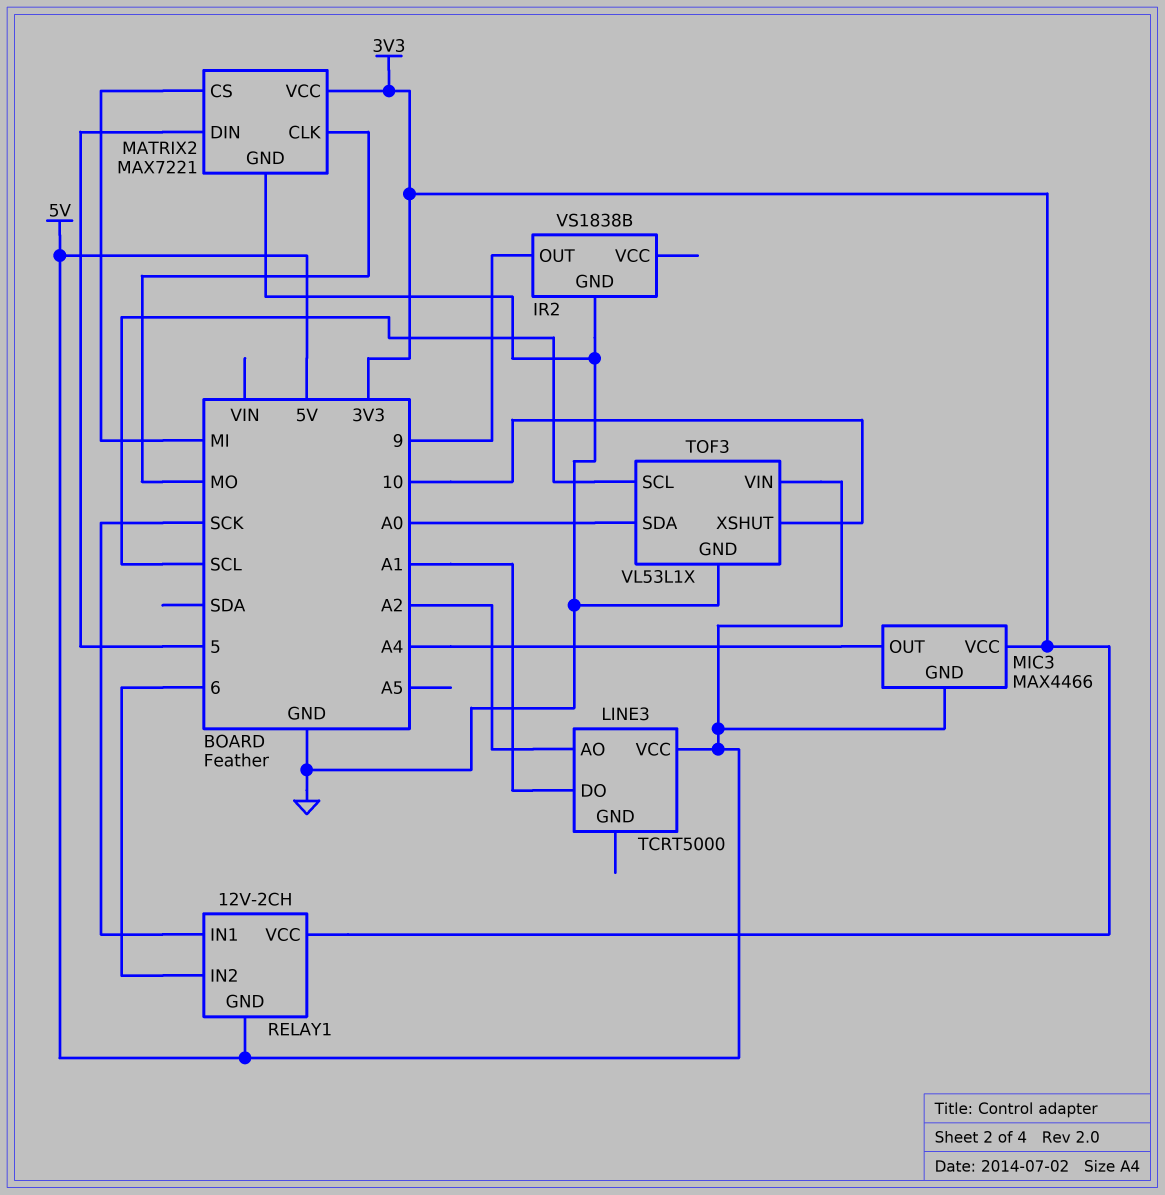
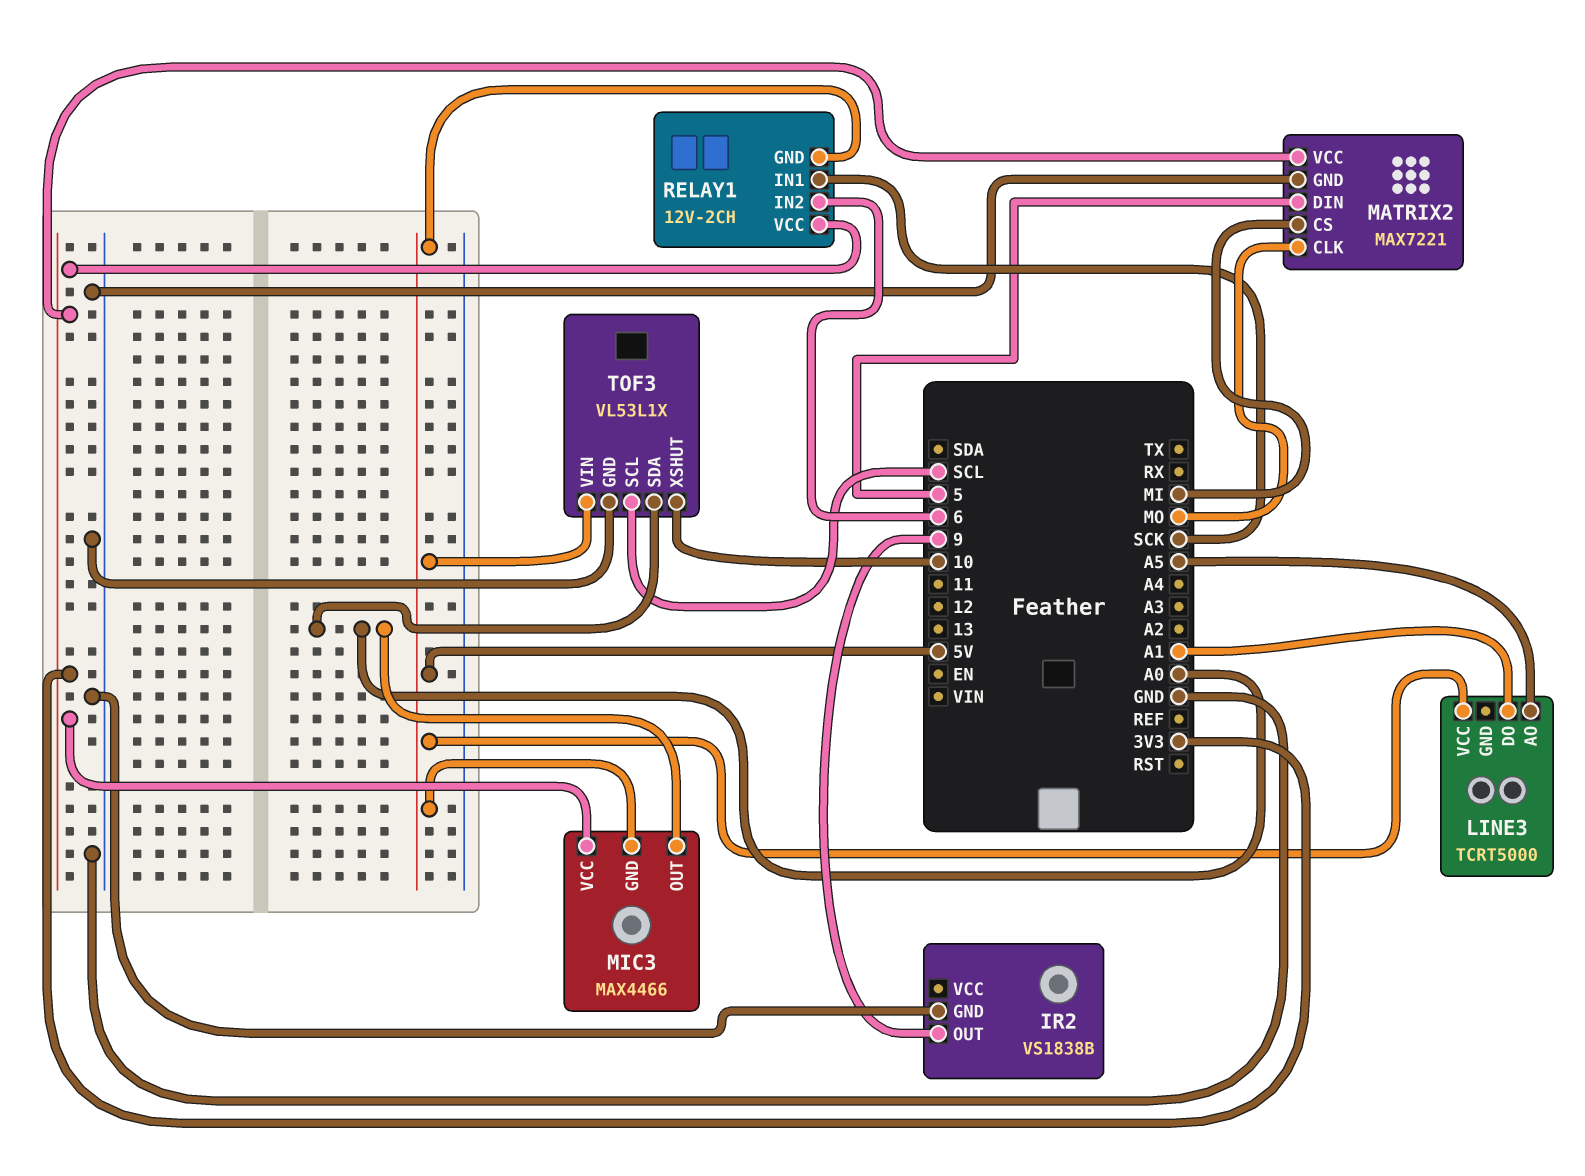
LINE3 pin AO: A2 -> A5
MIC3 pin OUT: A4 -> A0

